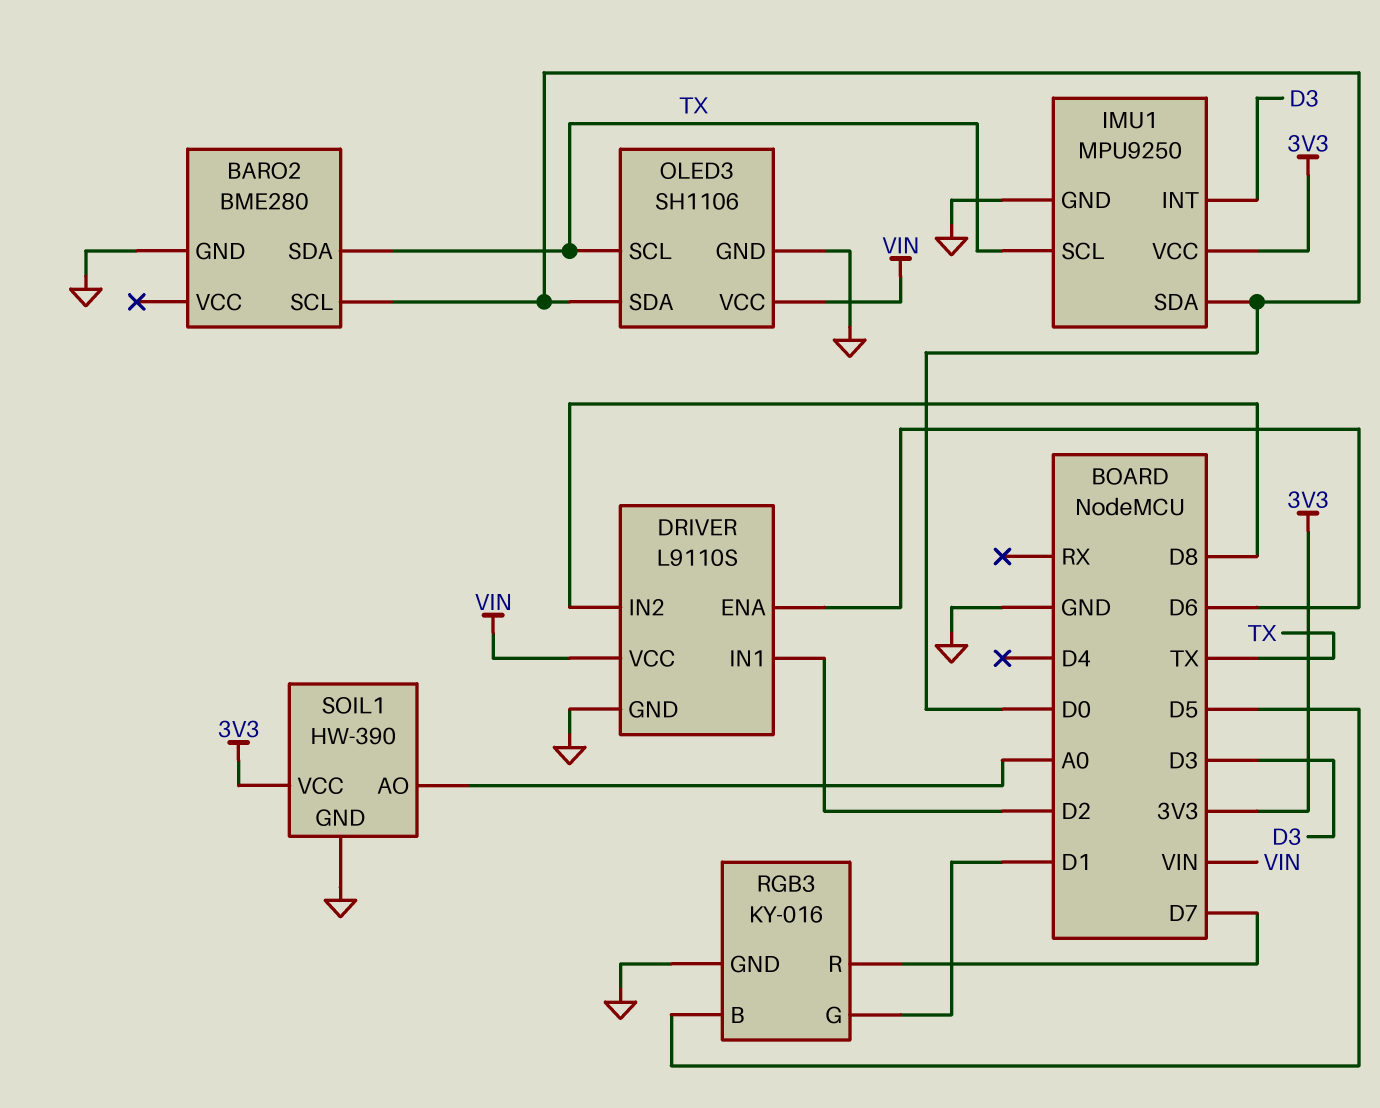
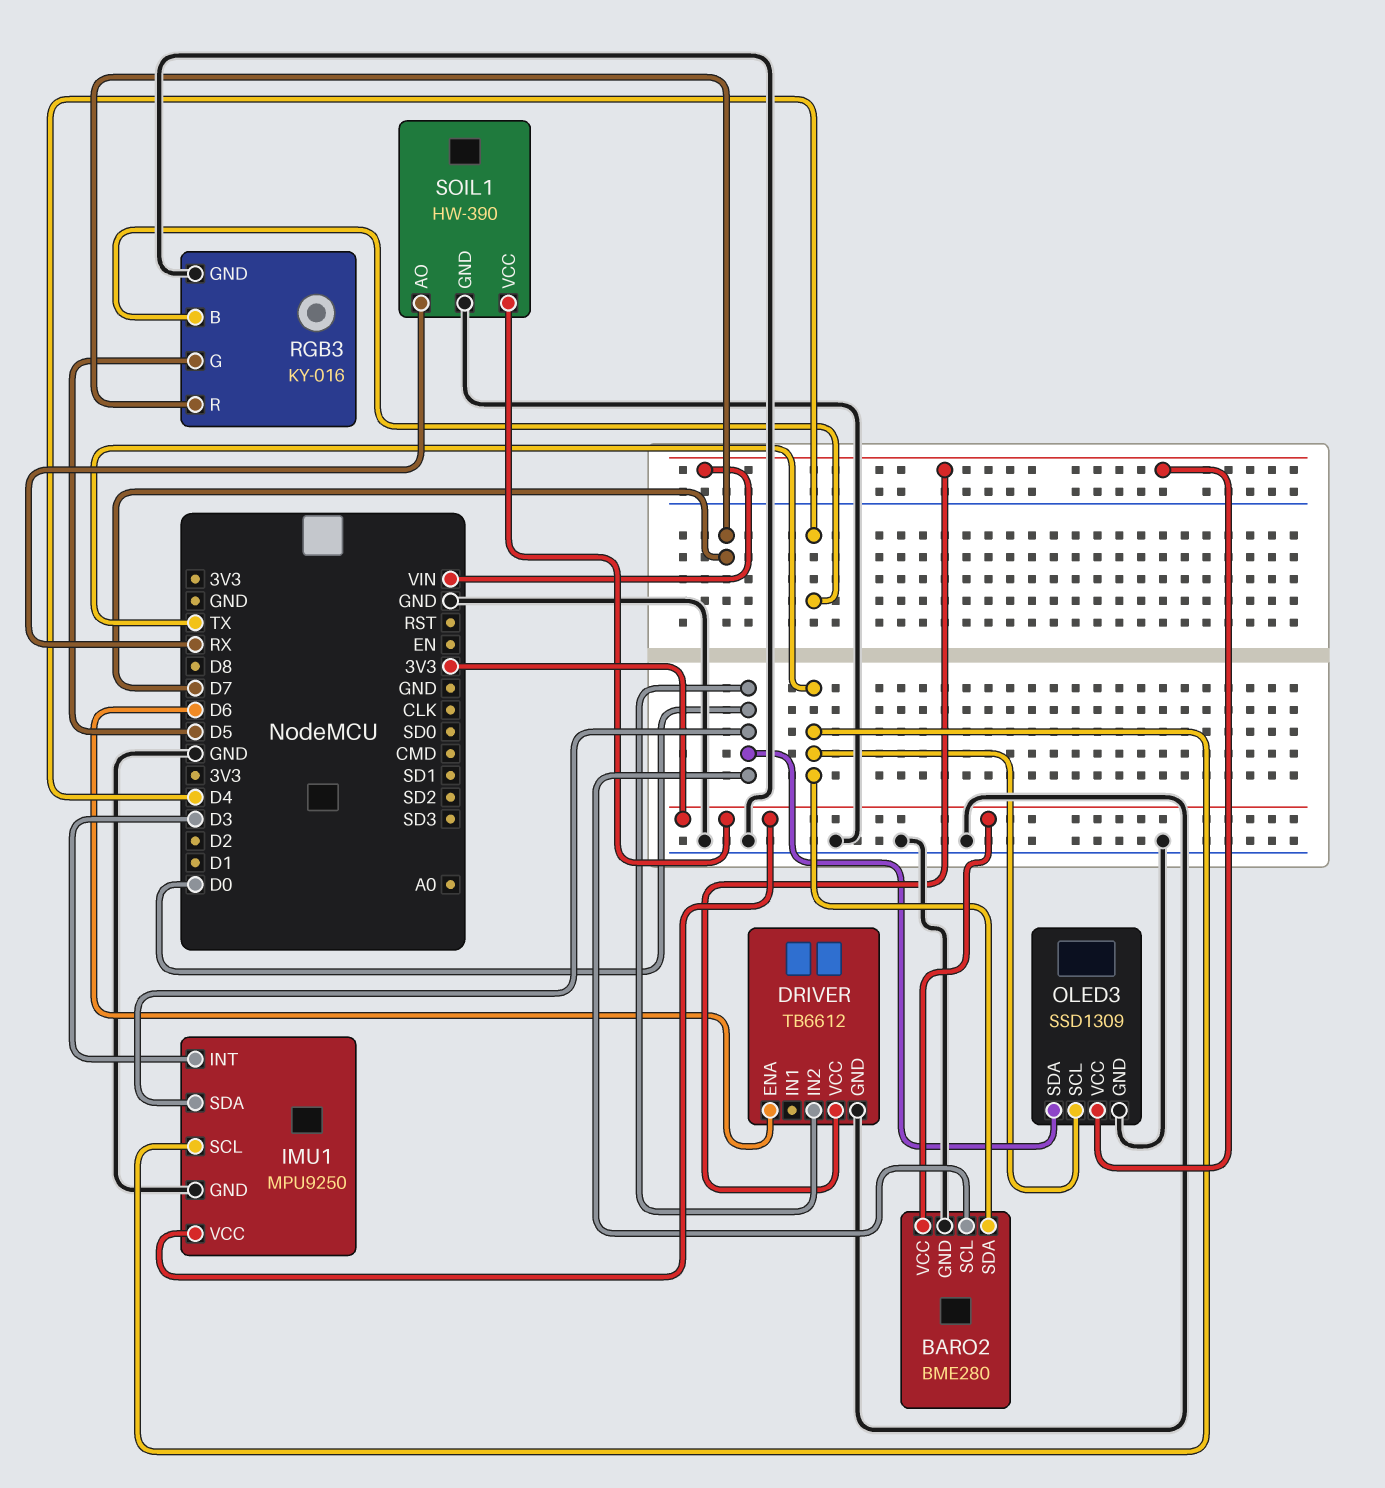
BARO2 pin VCC: none -> 3V3
DRIVER: L9110S -> TB6612
DRIVER pin IN1: D2 -> none
DRIVER pin IN2: D8 -> D0
OLED3: SH1106 -> SSD1309
RGB3 pin B: D5 -> D4
RGB3 pin G: D1 -> D5
SOIL1 pin AO: A0 -> RX

